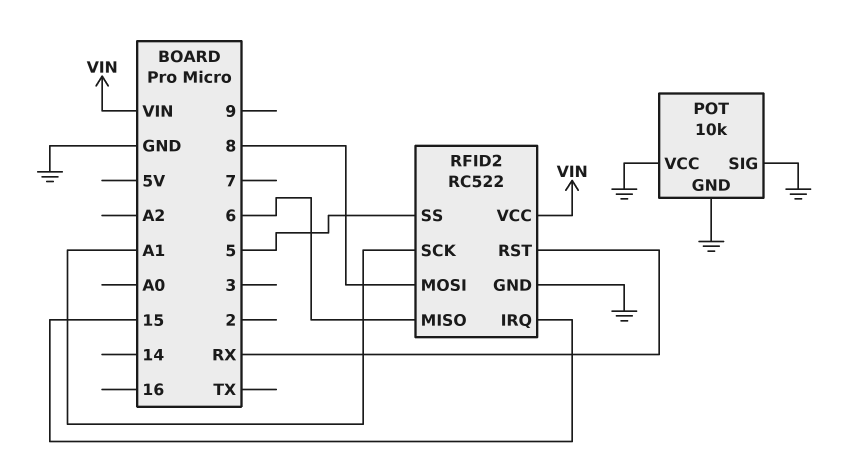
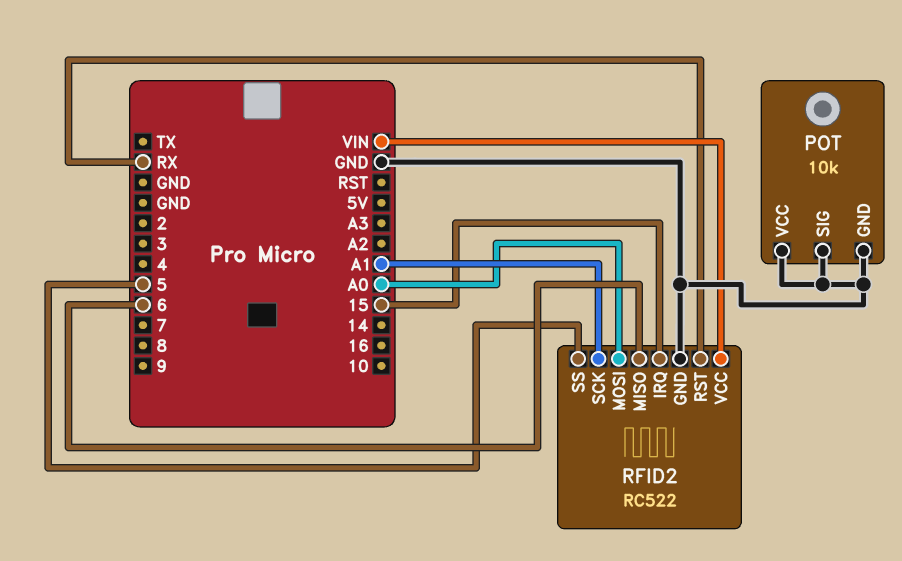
RFID2 pin MOSI: 8 -> A0

